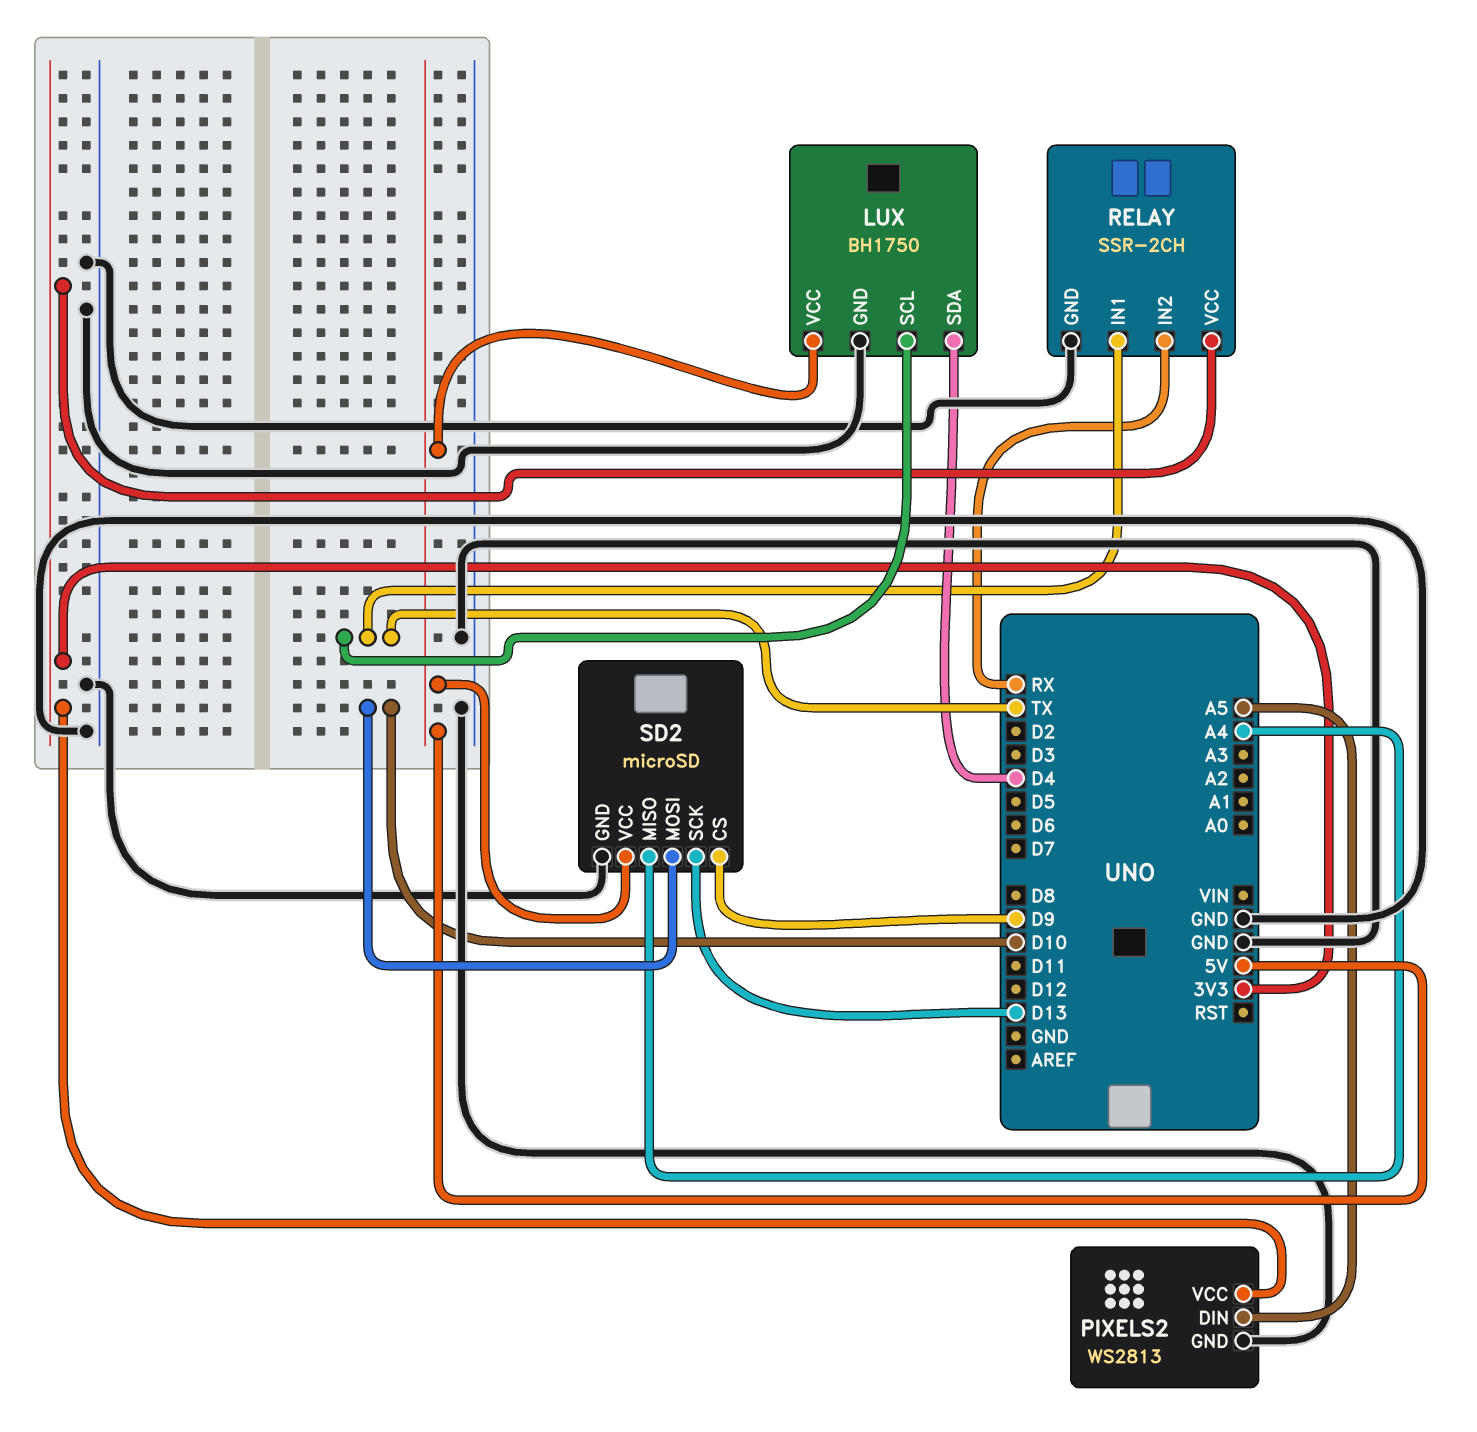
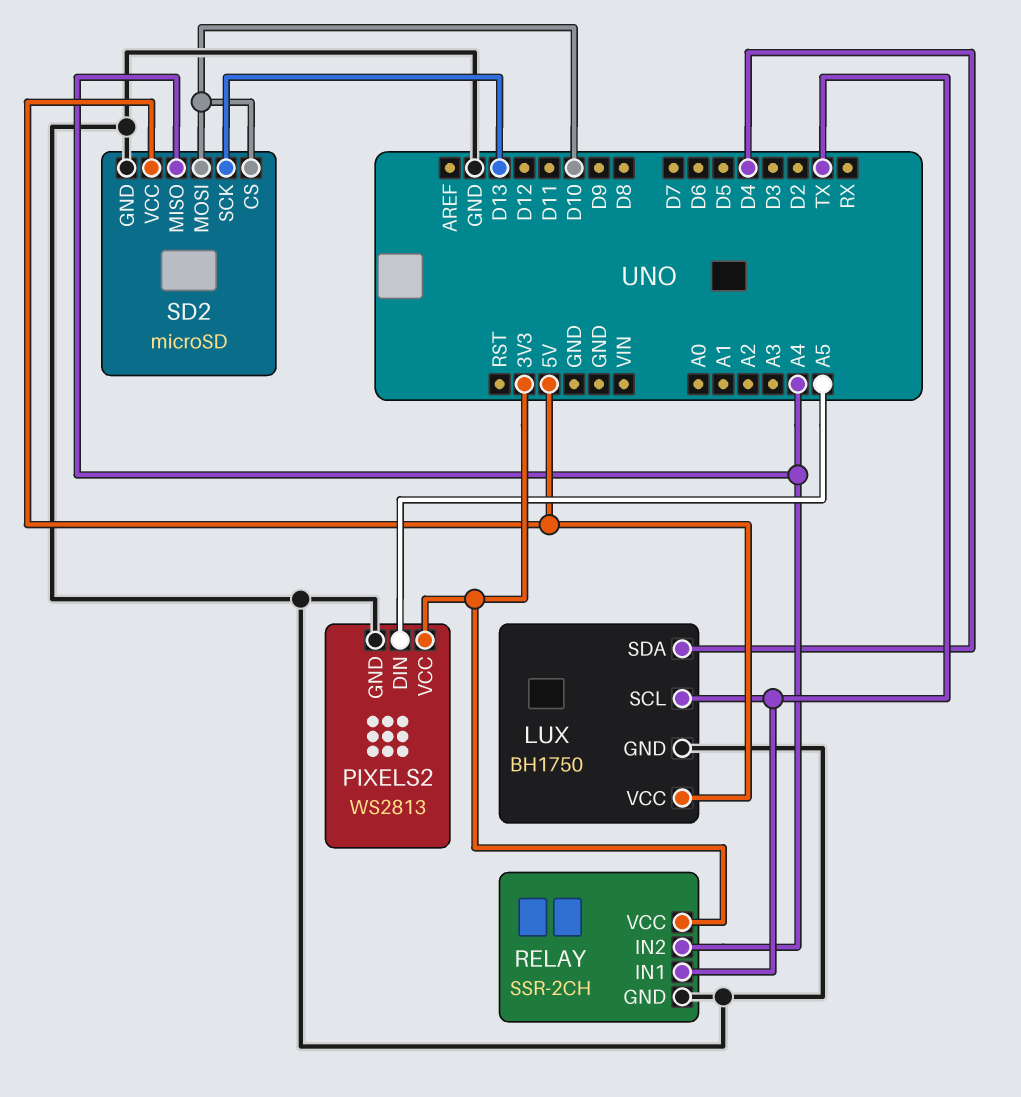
RELAY pin IN2: RX -> A4
SD2 pin CS: D9 -> D10

